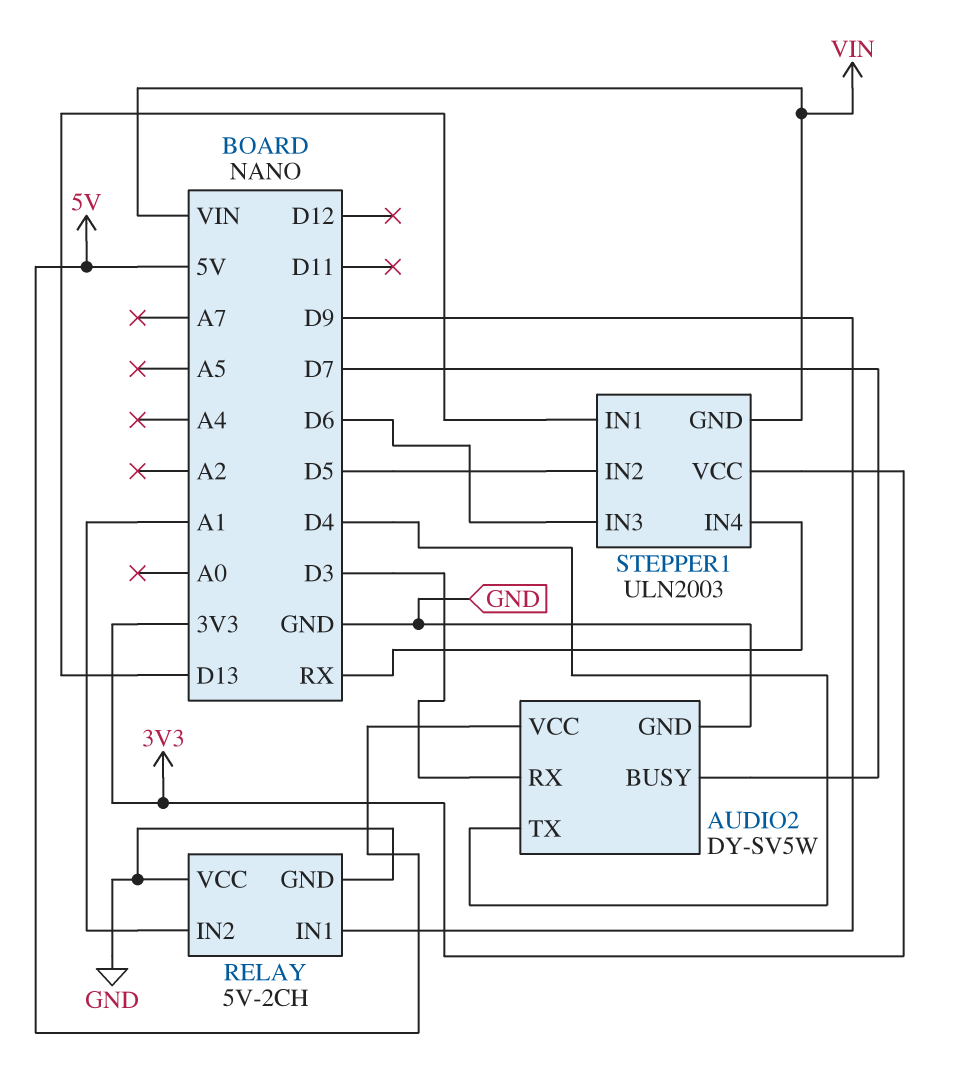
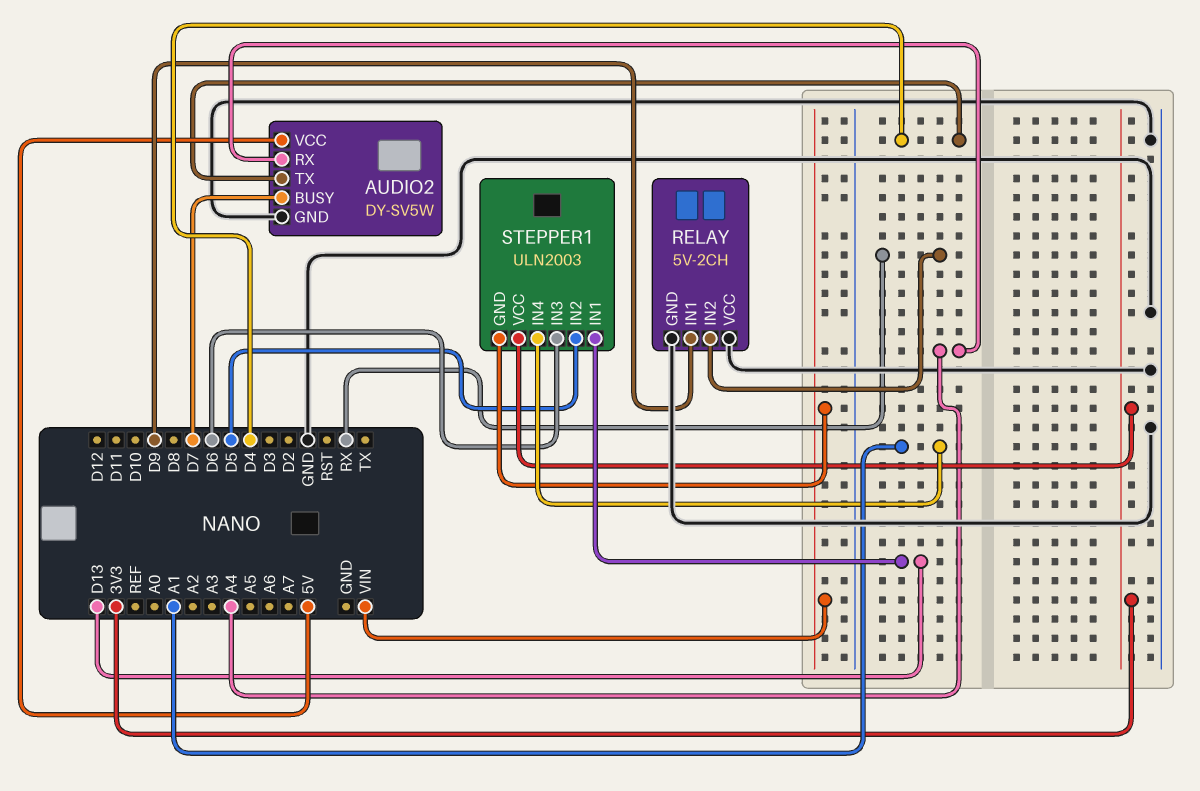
AUDIO2 pin RX: D3 -> A4
RELAY pin IN2: A1 -> RX
STEPPER1 pin IN4: RX -> A1

